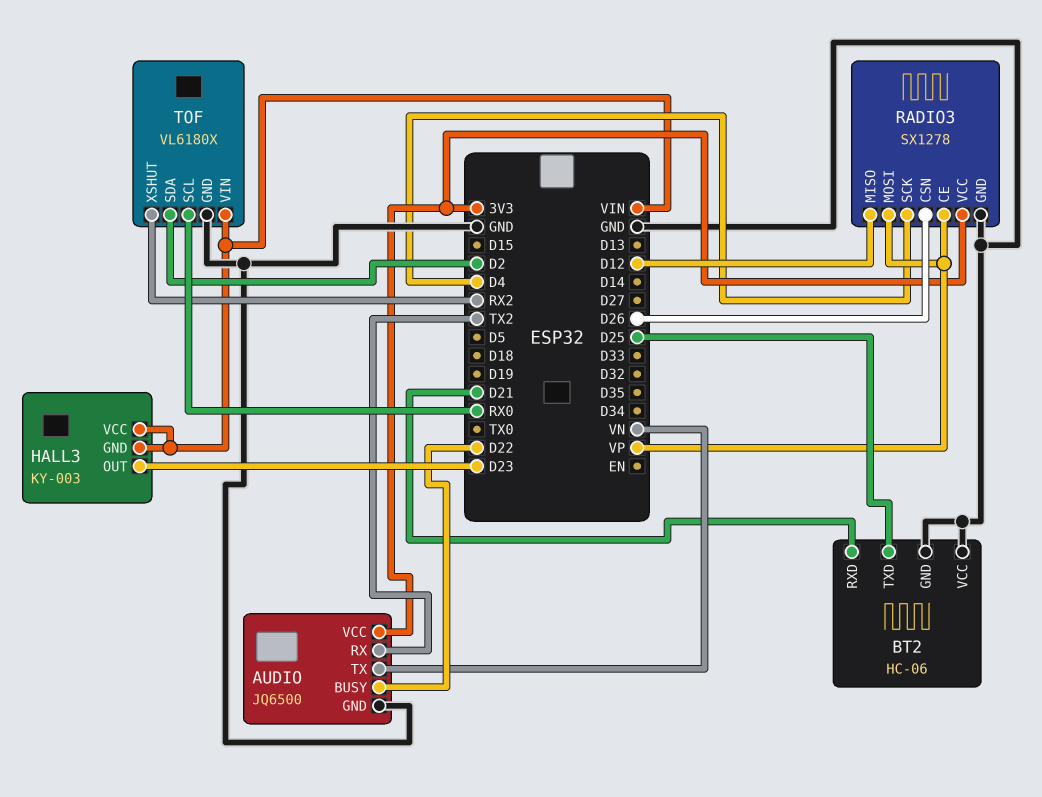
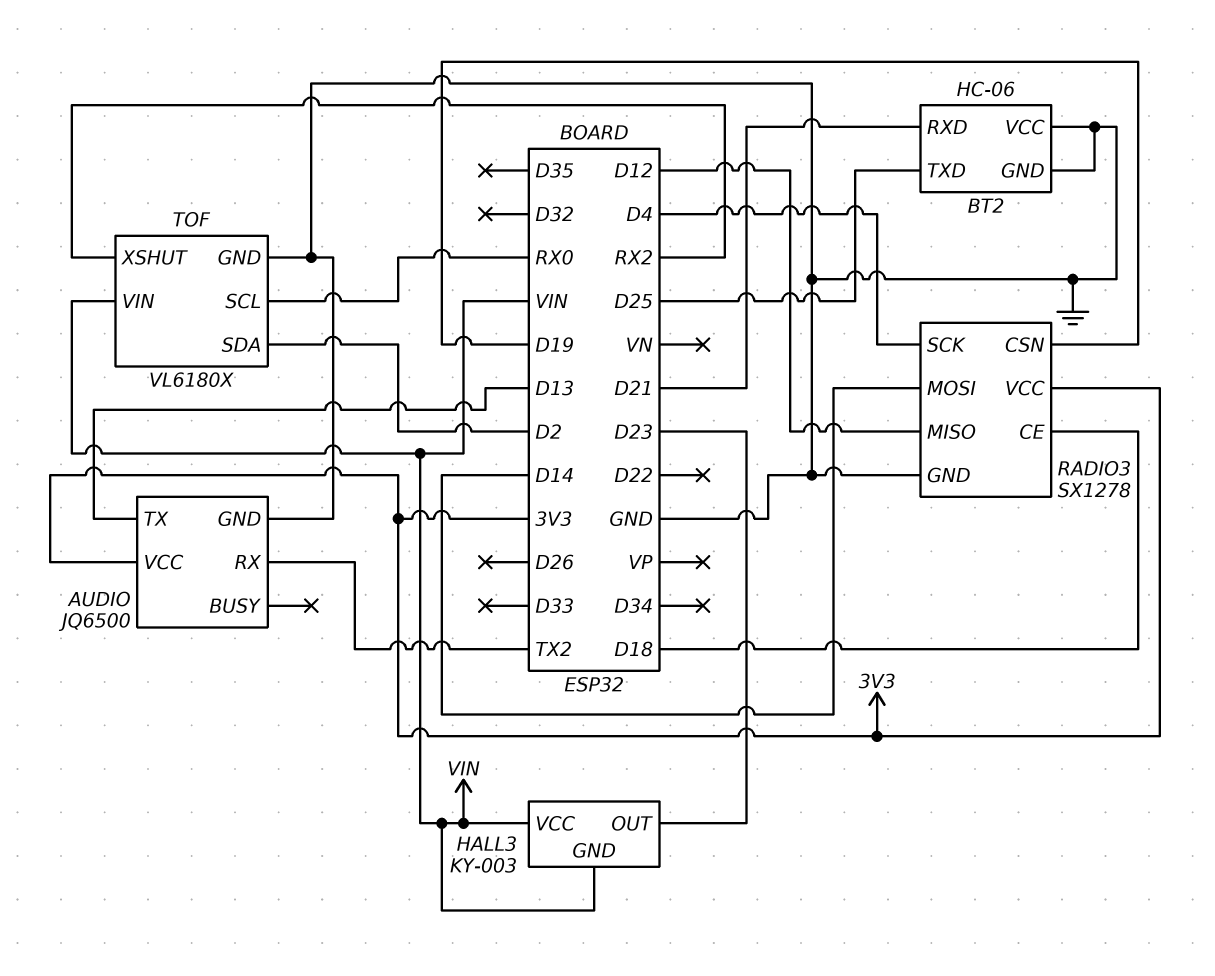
AUDIO pin BUSY: D22 -> none
AUDIO pin TX: VN -> D13
RADIO3 pin CE: VP -> D18
RADIO3 pin CSN: D26 -> D19
RADIO3 pin MOSI: VP -> D14

